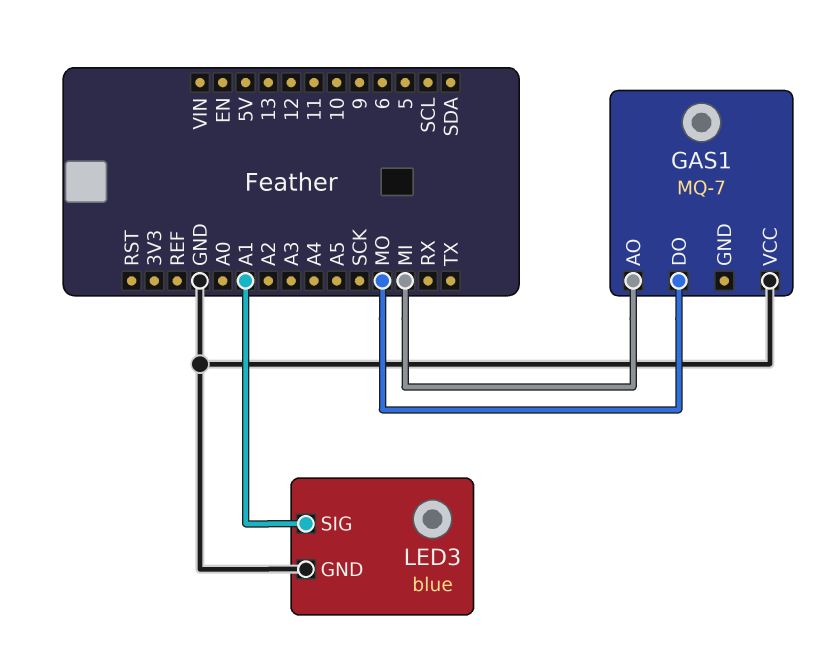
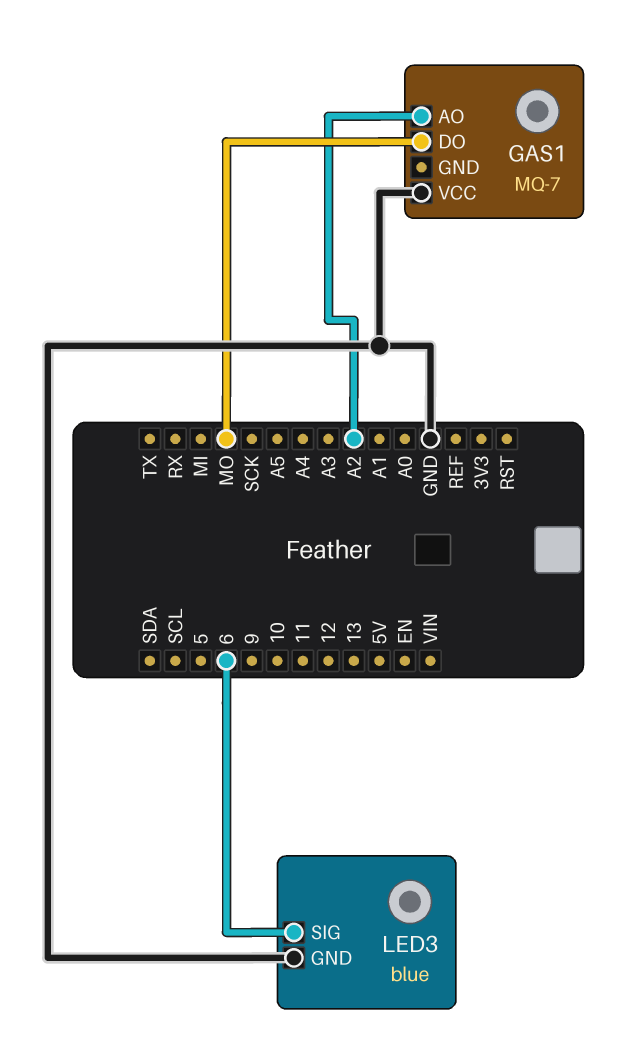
GAS1 pin AO: MI -> A2
LED3 pin SIG: A1 -> 6

